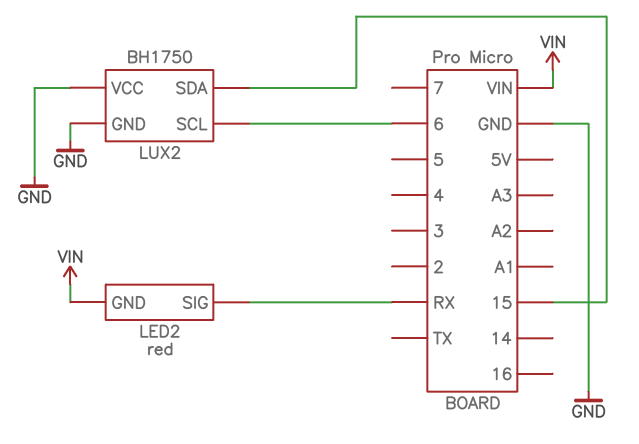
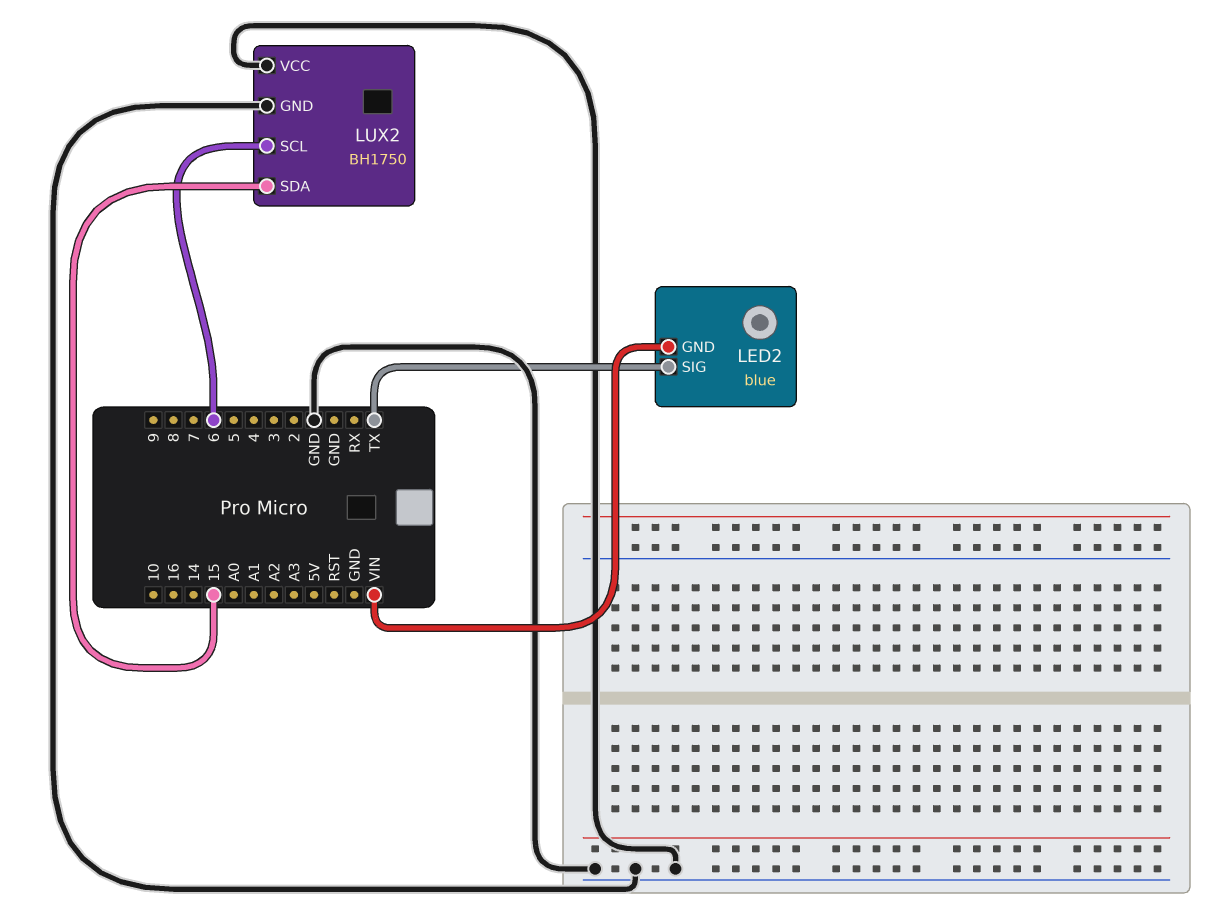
LED2: red -> blue
LED2 pin SIG: RX -> TX

